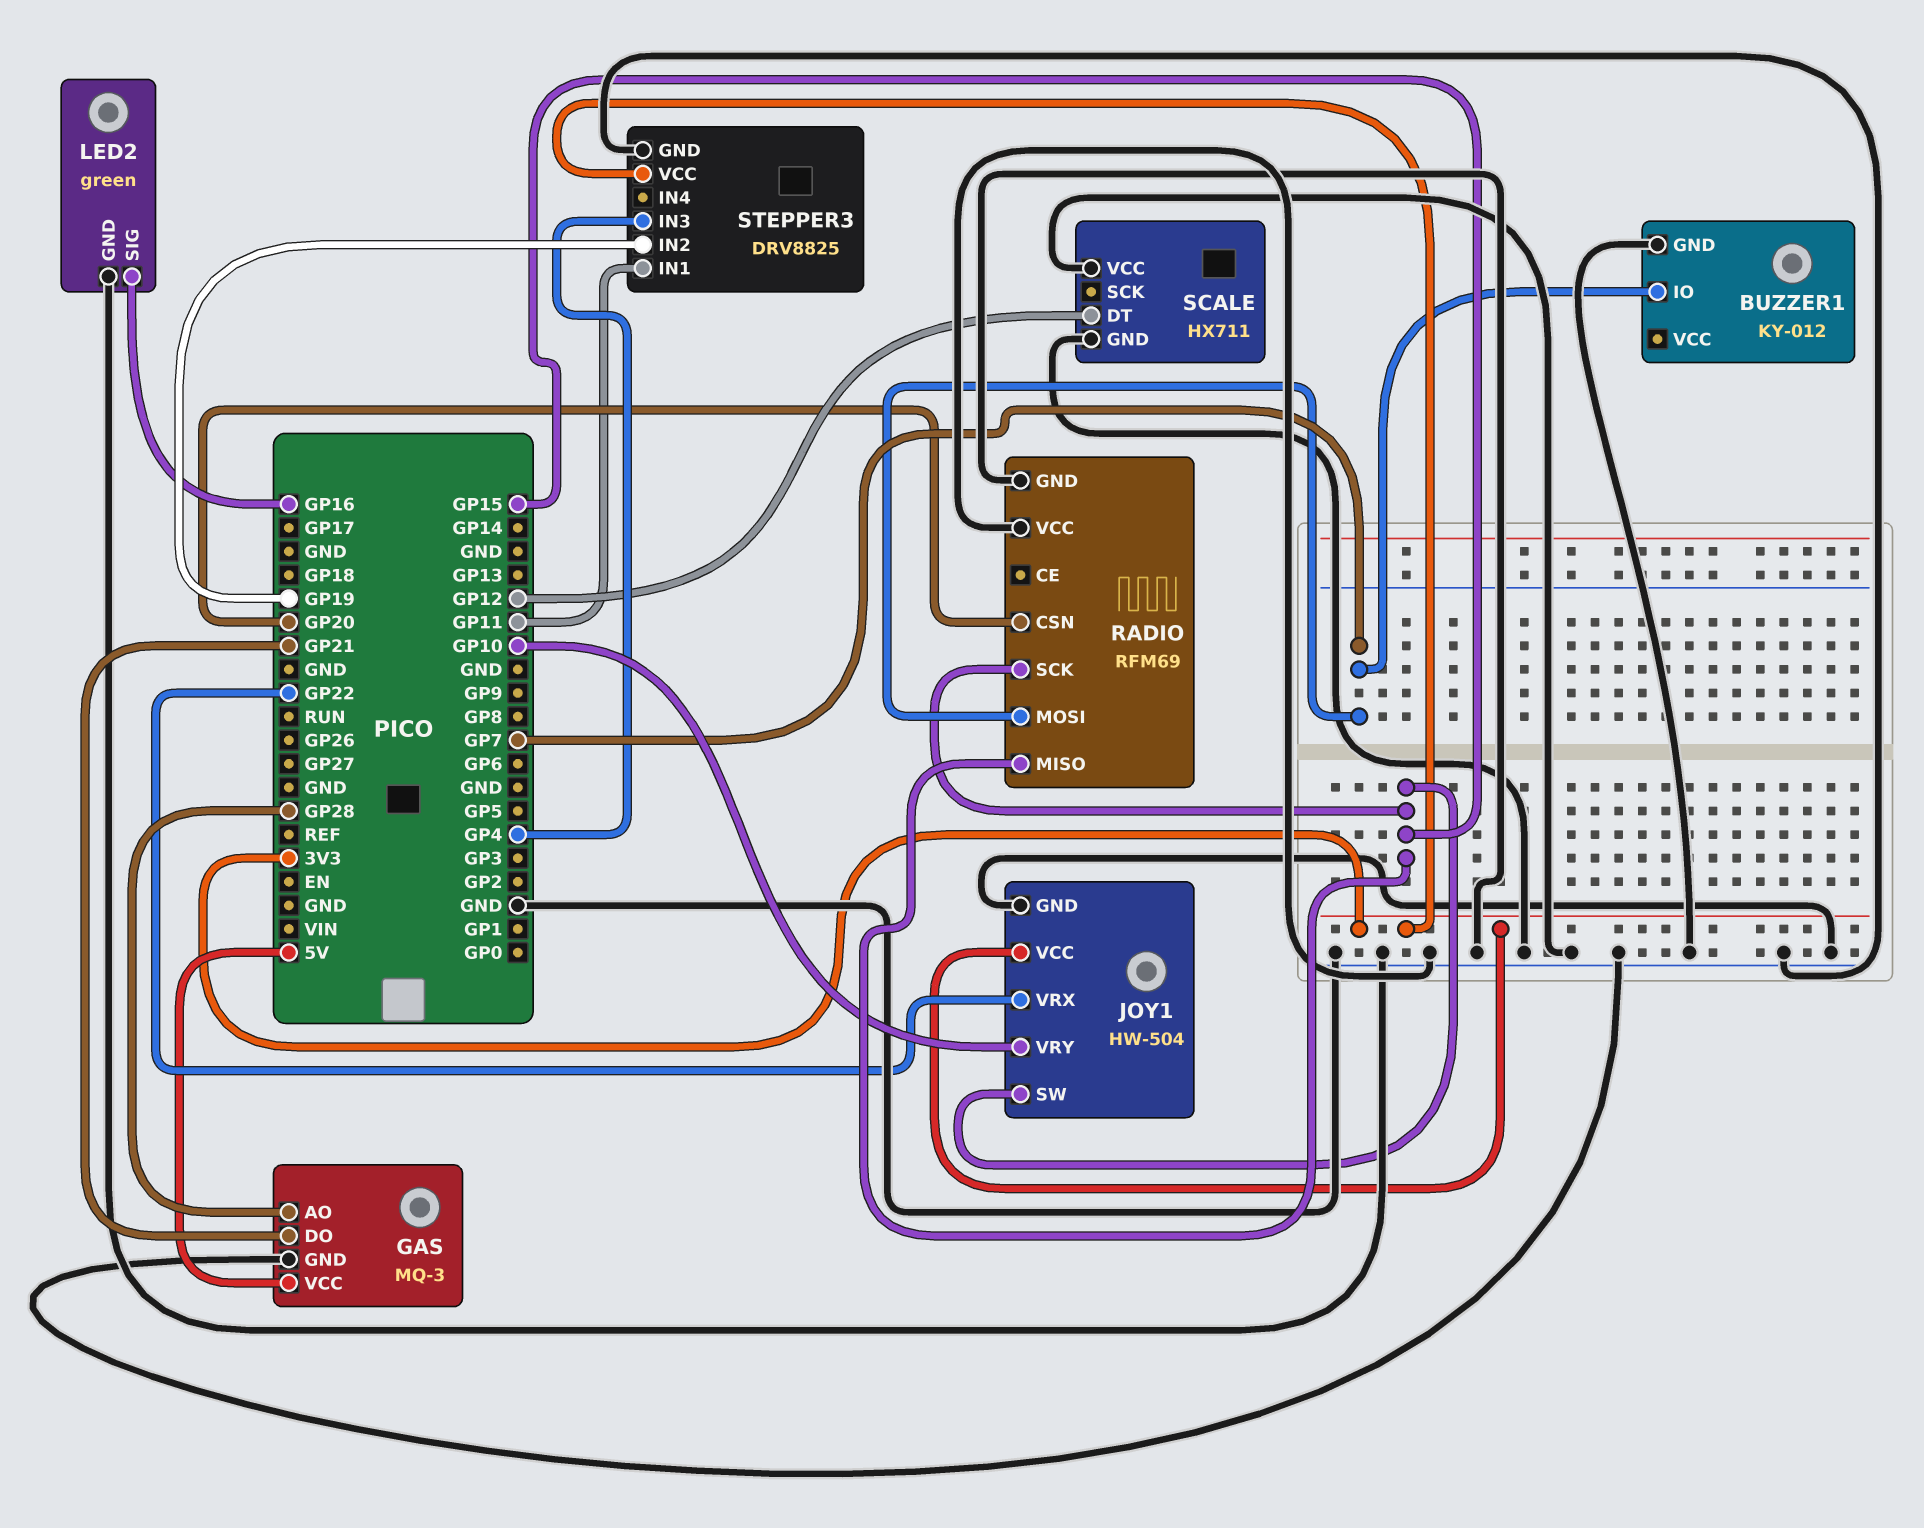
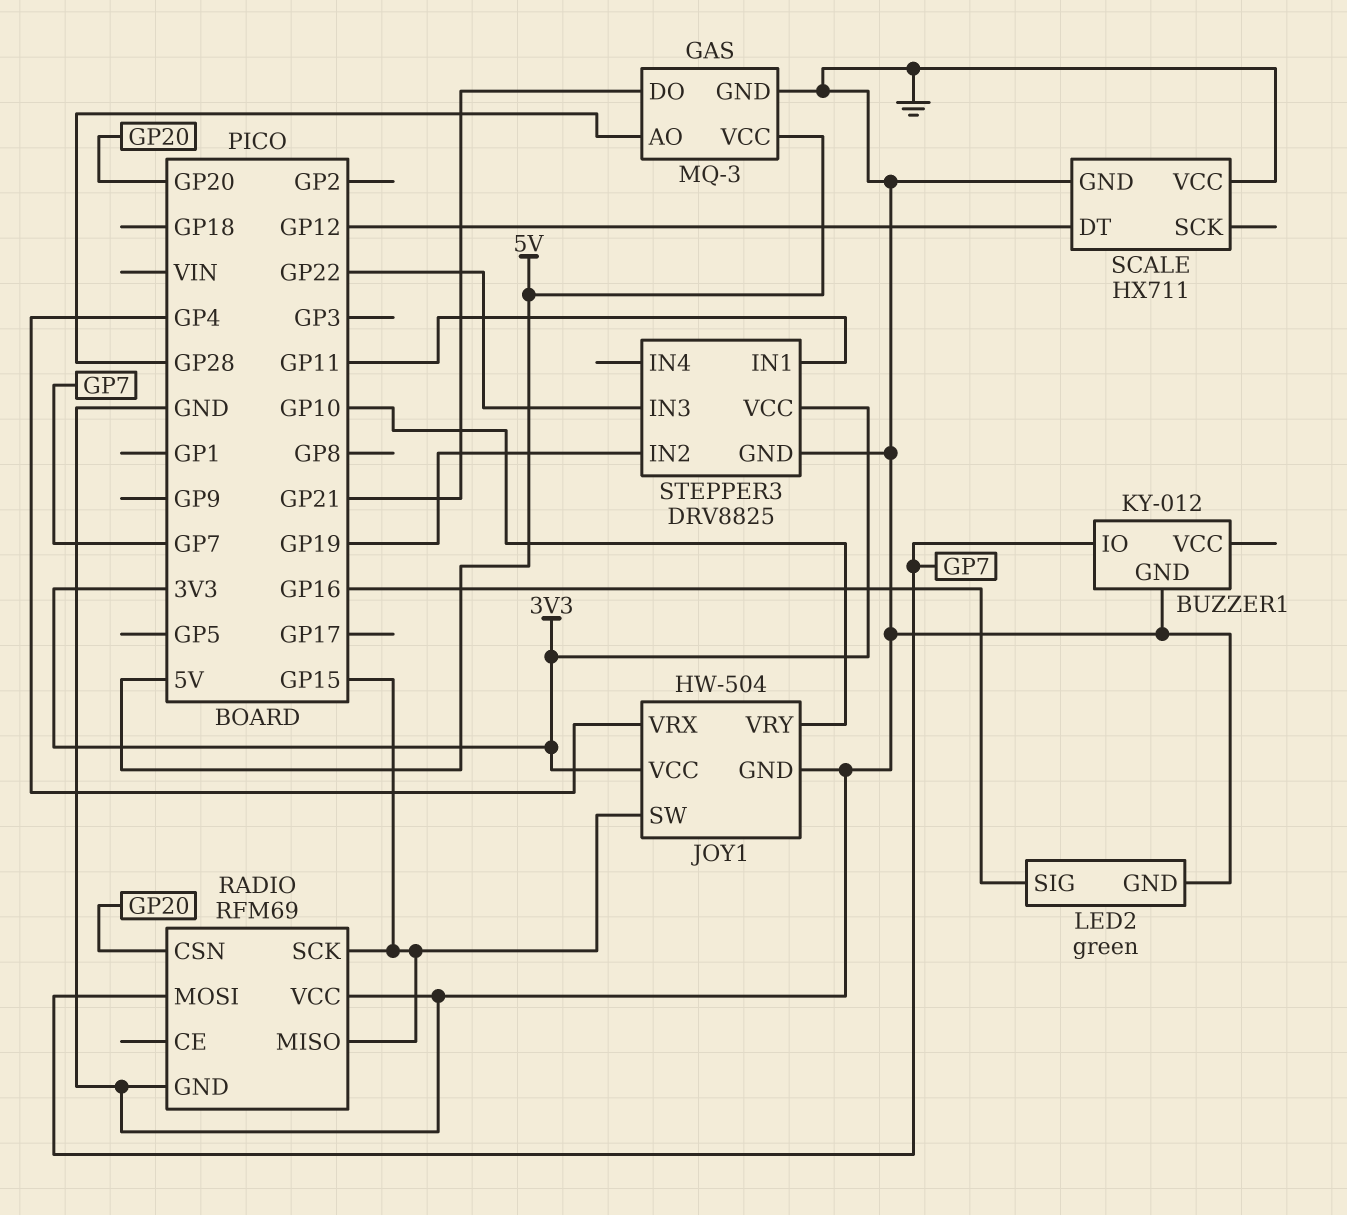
JOY1 pin VRX: GP22 -> GP4
STEPPER3 pin IN3: GP4 -> GP22

